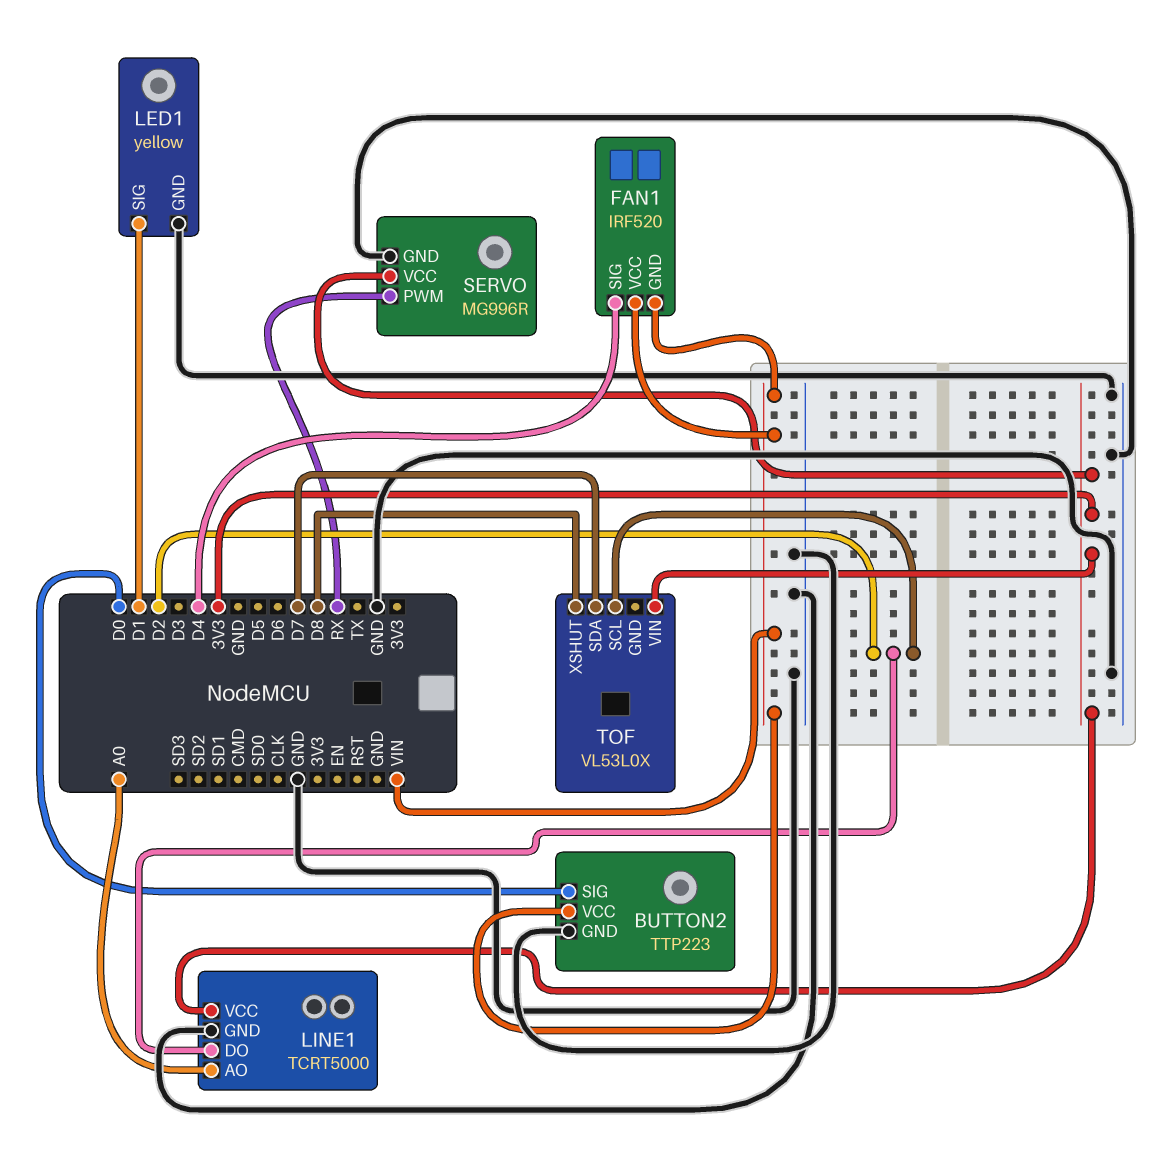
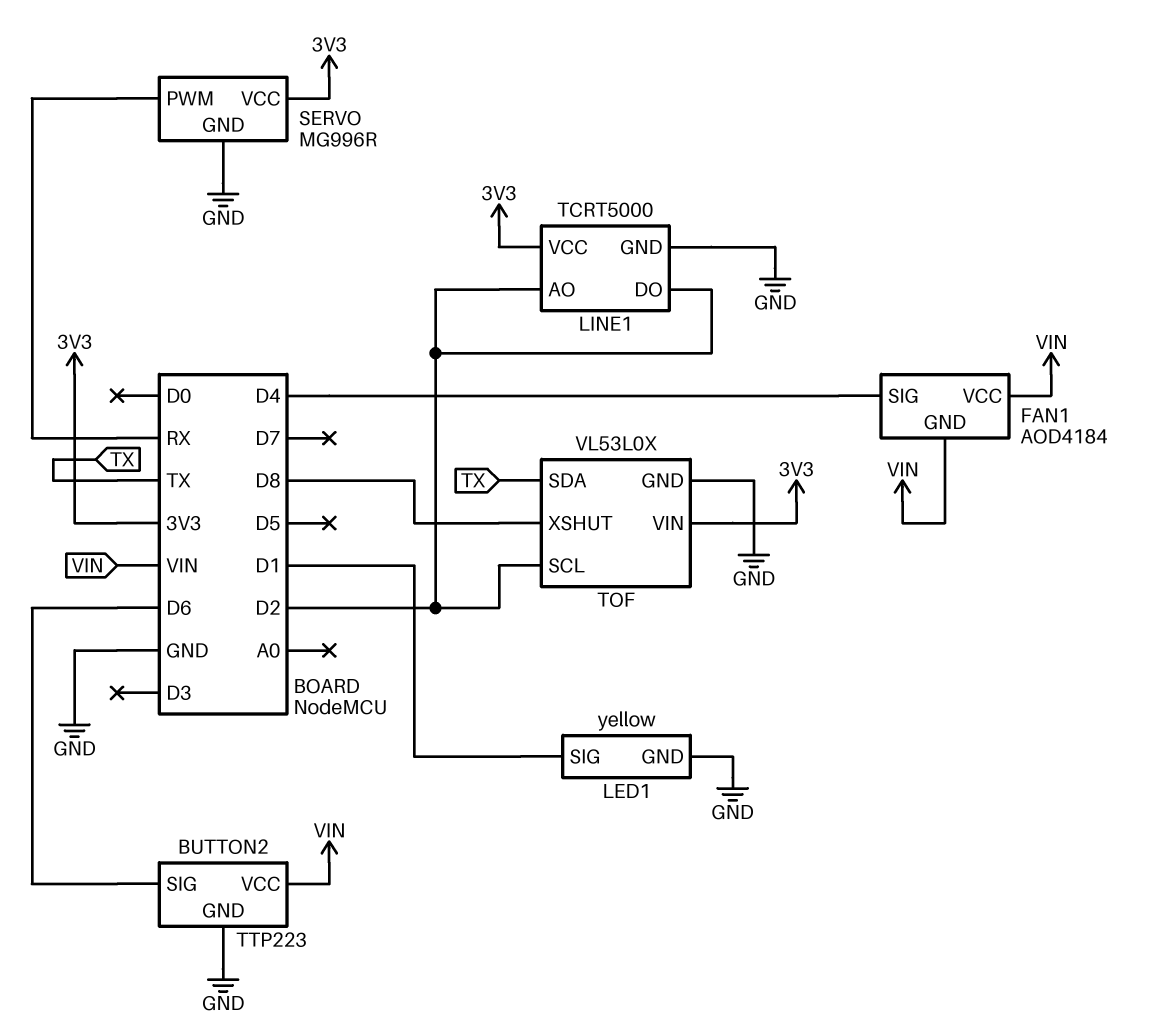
BUTTON2 pin SIG: D0 -> D6
FAN1: IRF520 -> AOD4184
LINE1 pin AO: A0 -> D2
TOF pin GND: none -> GND
TOF pin SDA: D7 -> TX

